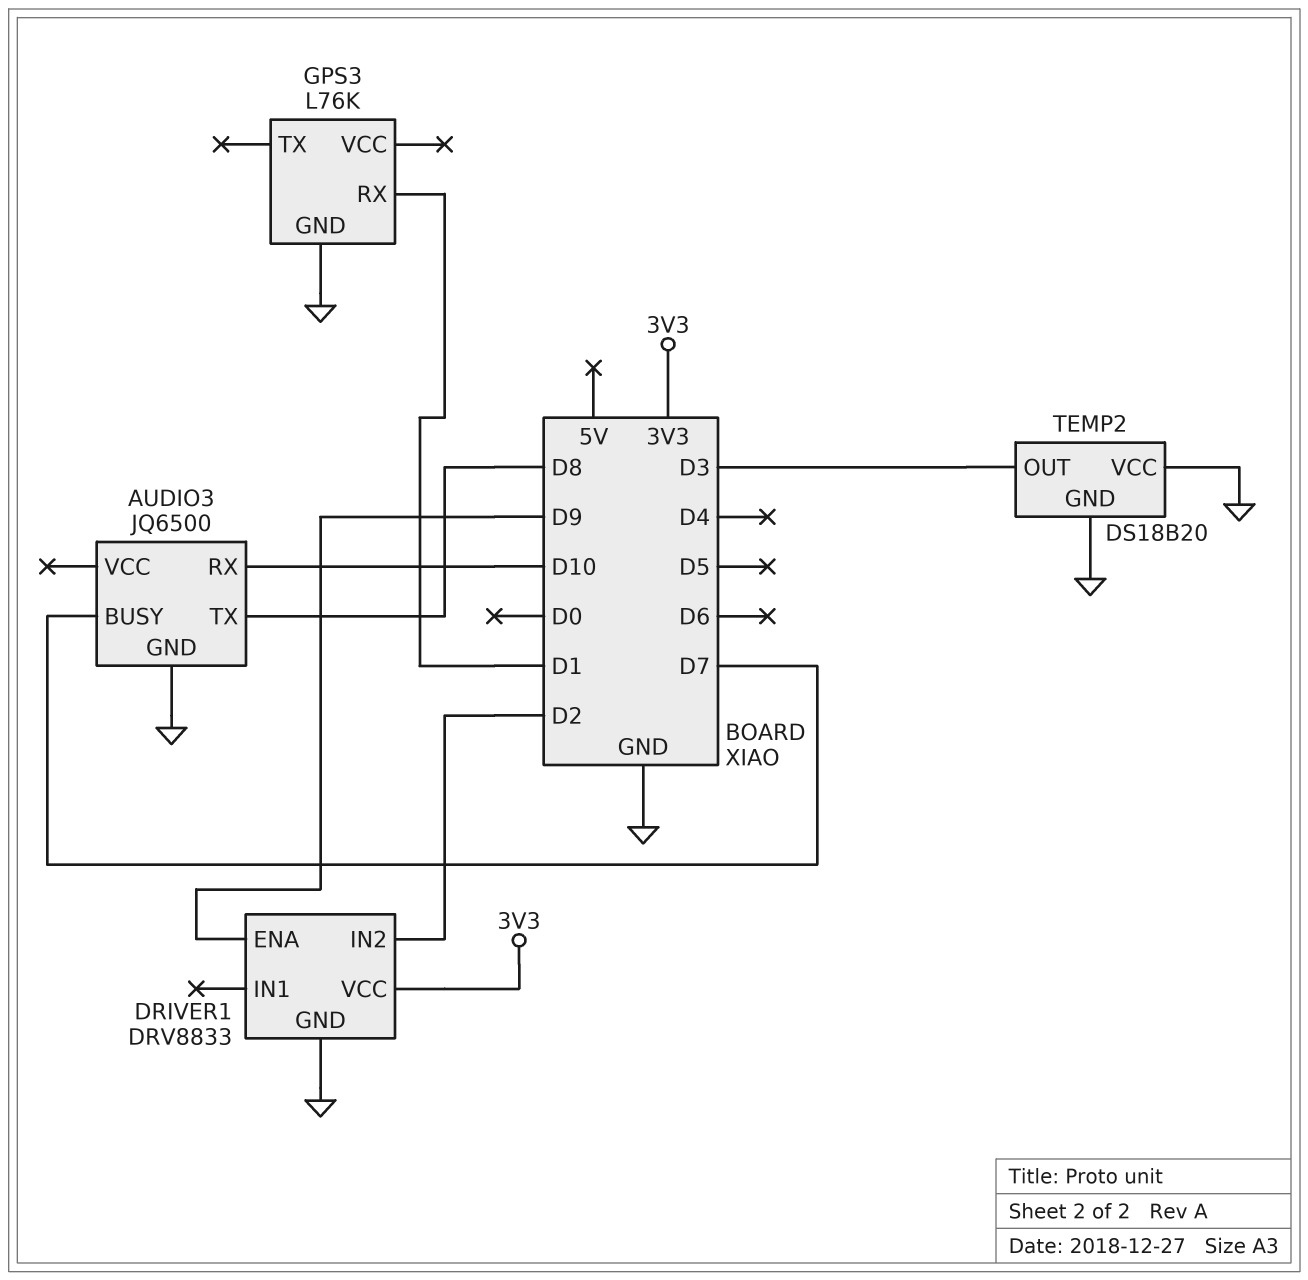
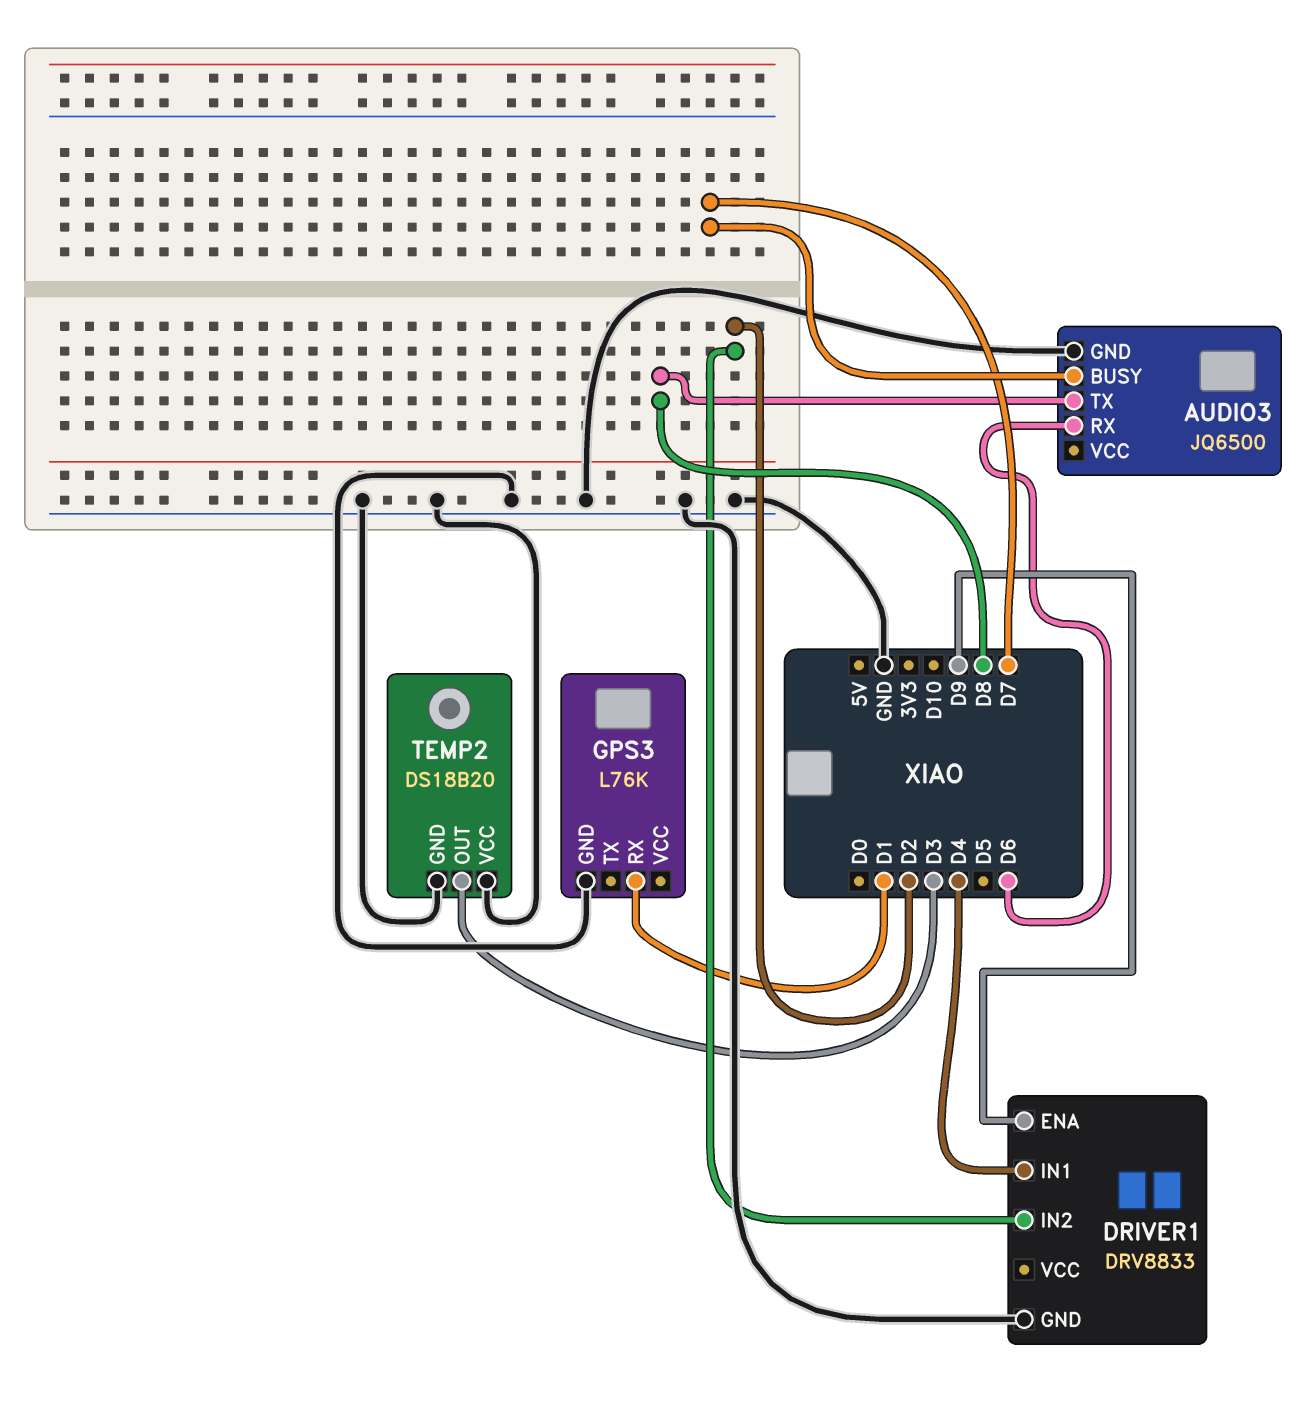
AUDIO3 pin RX: D10 -> D6
DRIVER1 pin IN1: none -> D4
DRIVER1 pin VCC: 3V3 -> none

